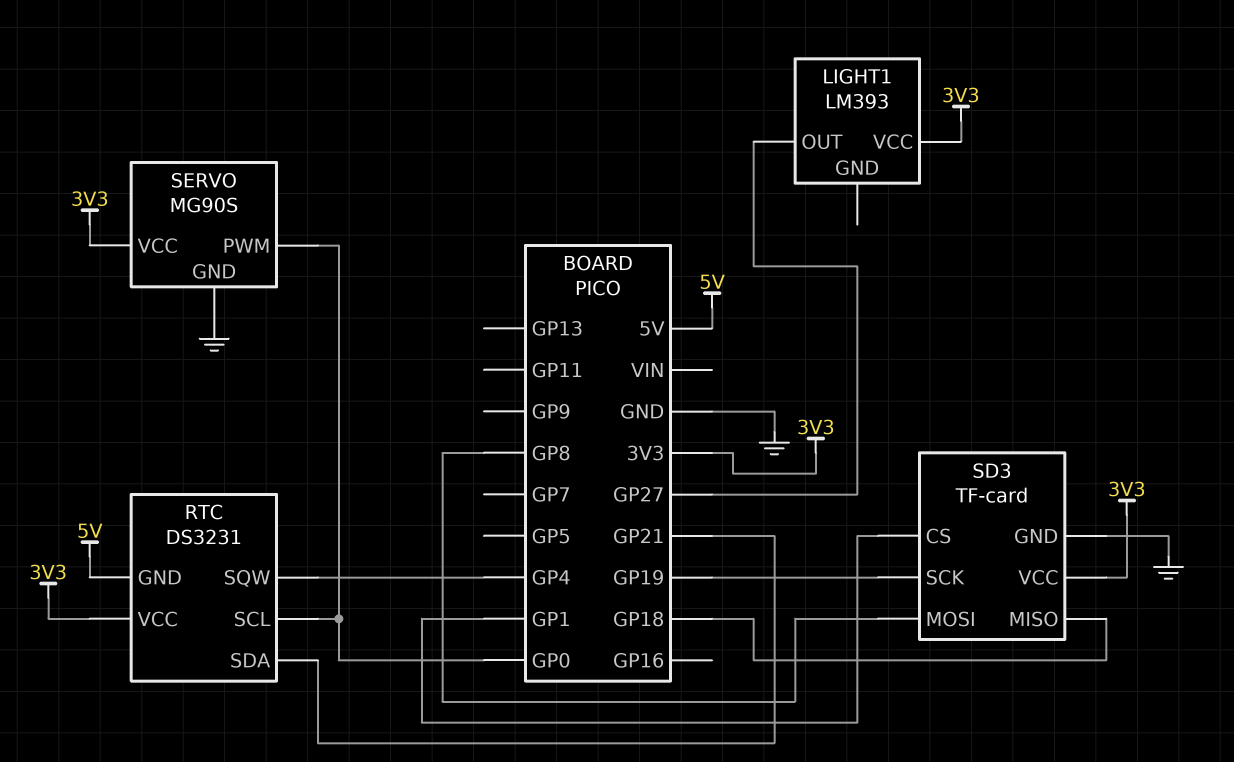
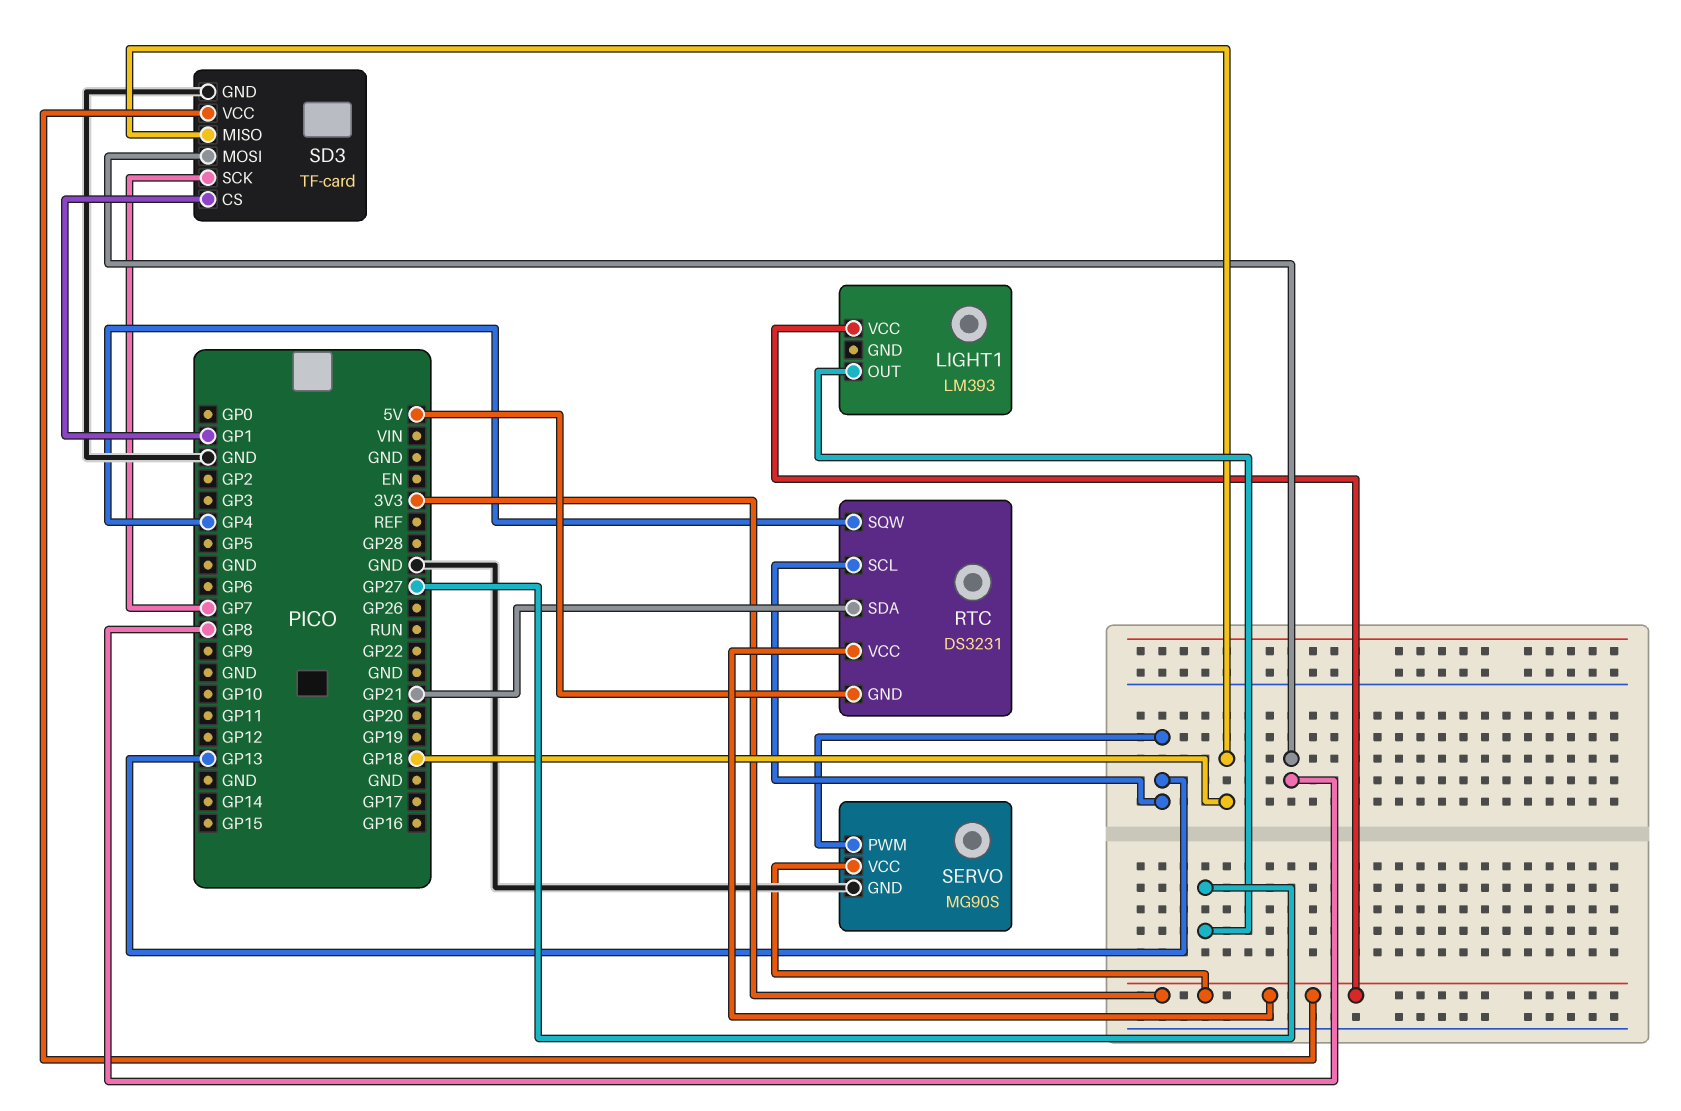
RTC pin SCL: GP0 -> GP13
SD3 pin SCK: GP19 -> GP7
SERVO pin PWM: GP0 -> GP13

